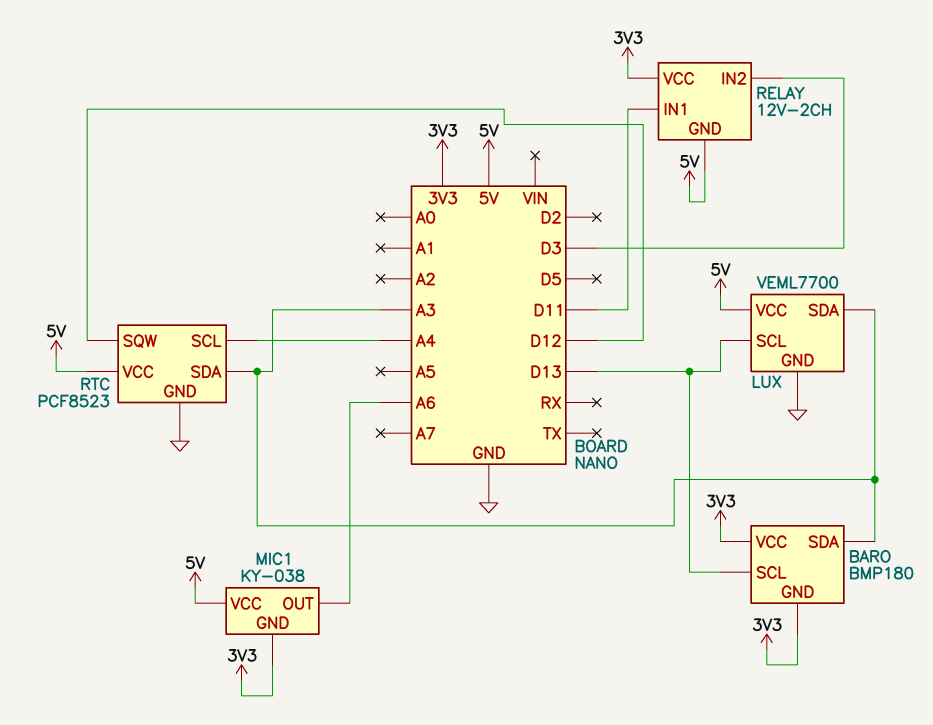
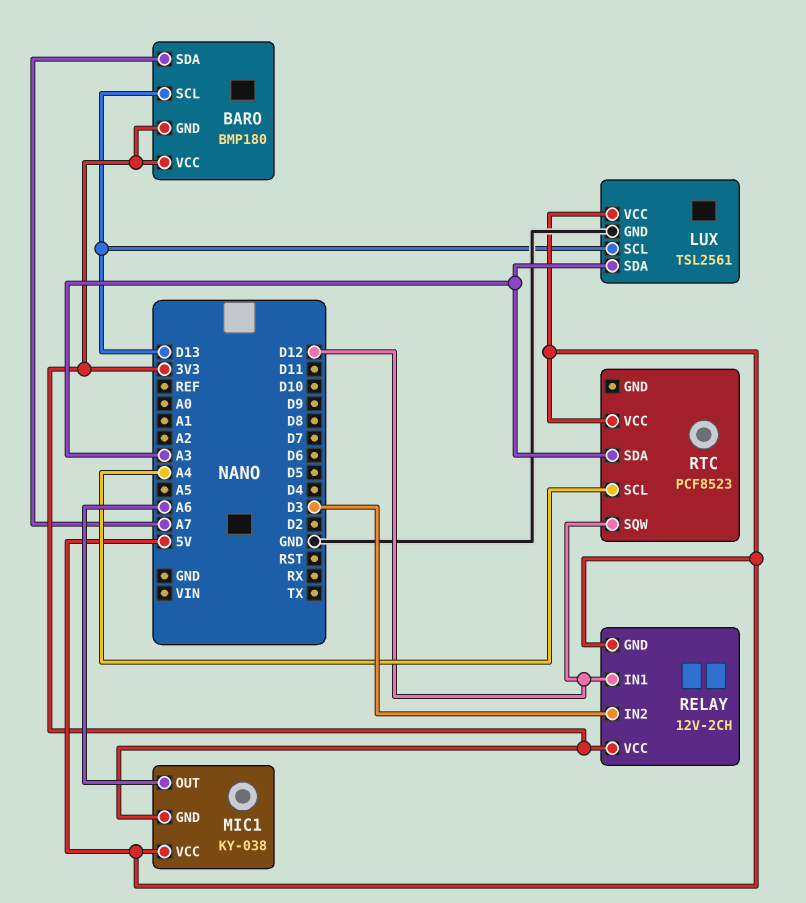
BARO pin SDA: A3 -> A7
LUX: VEML7700 -> TSL2561
RELAY pin IN1: D11 -> D12
RTC pin GND: GND -> none

